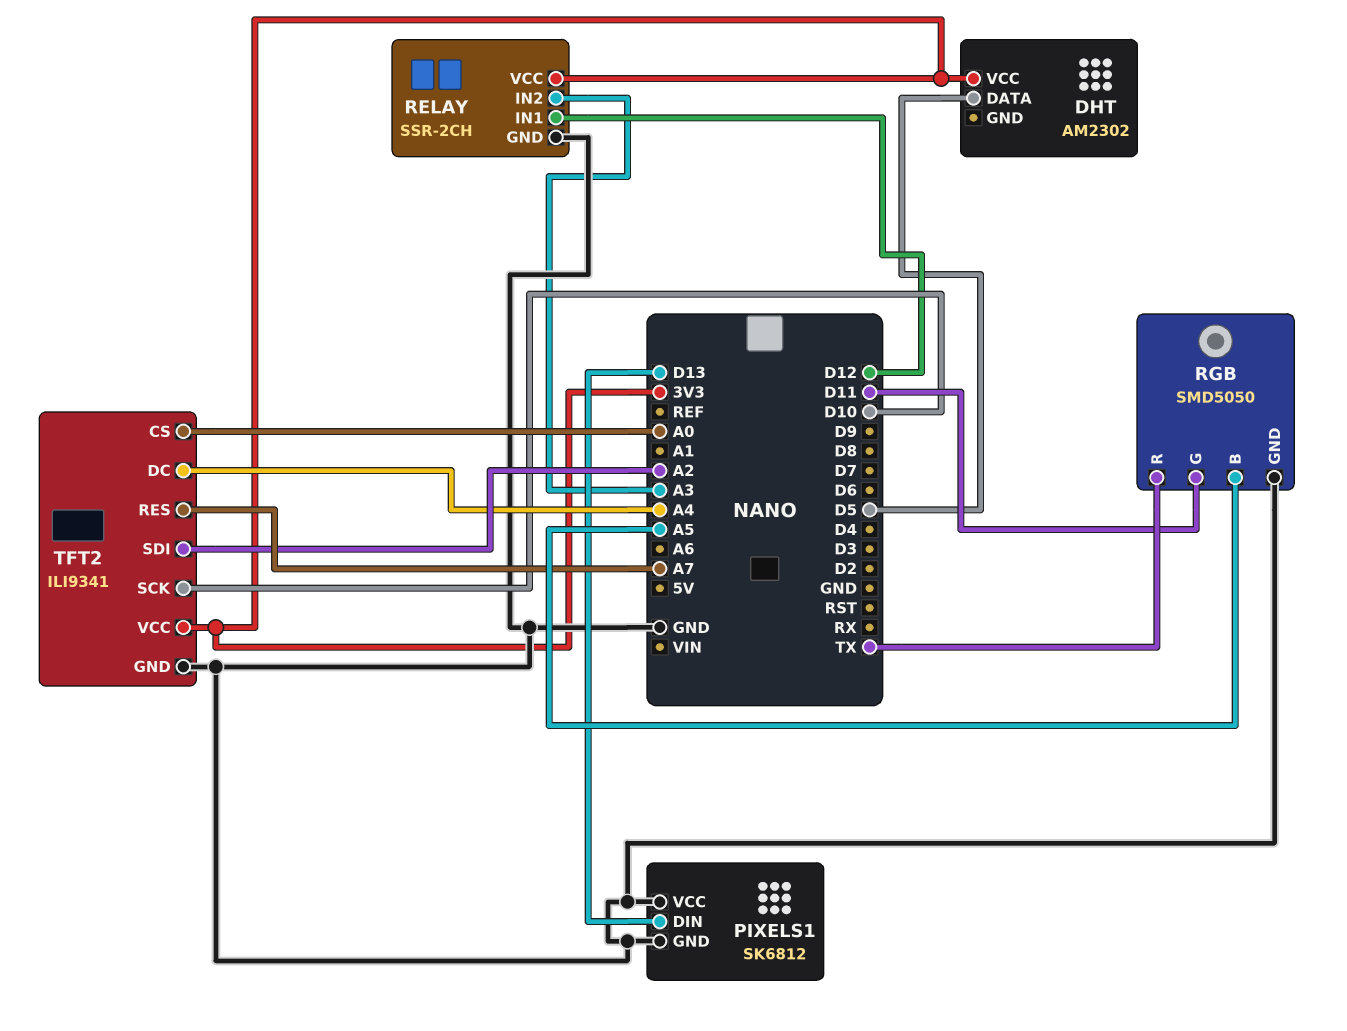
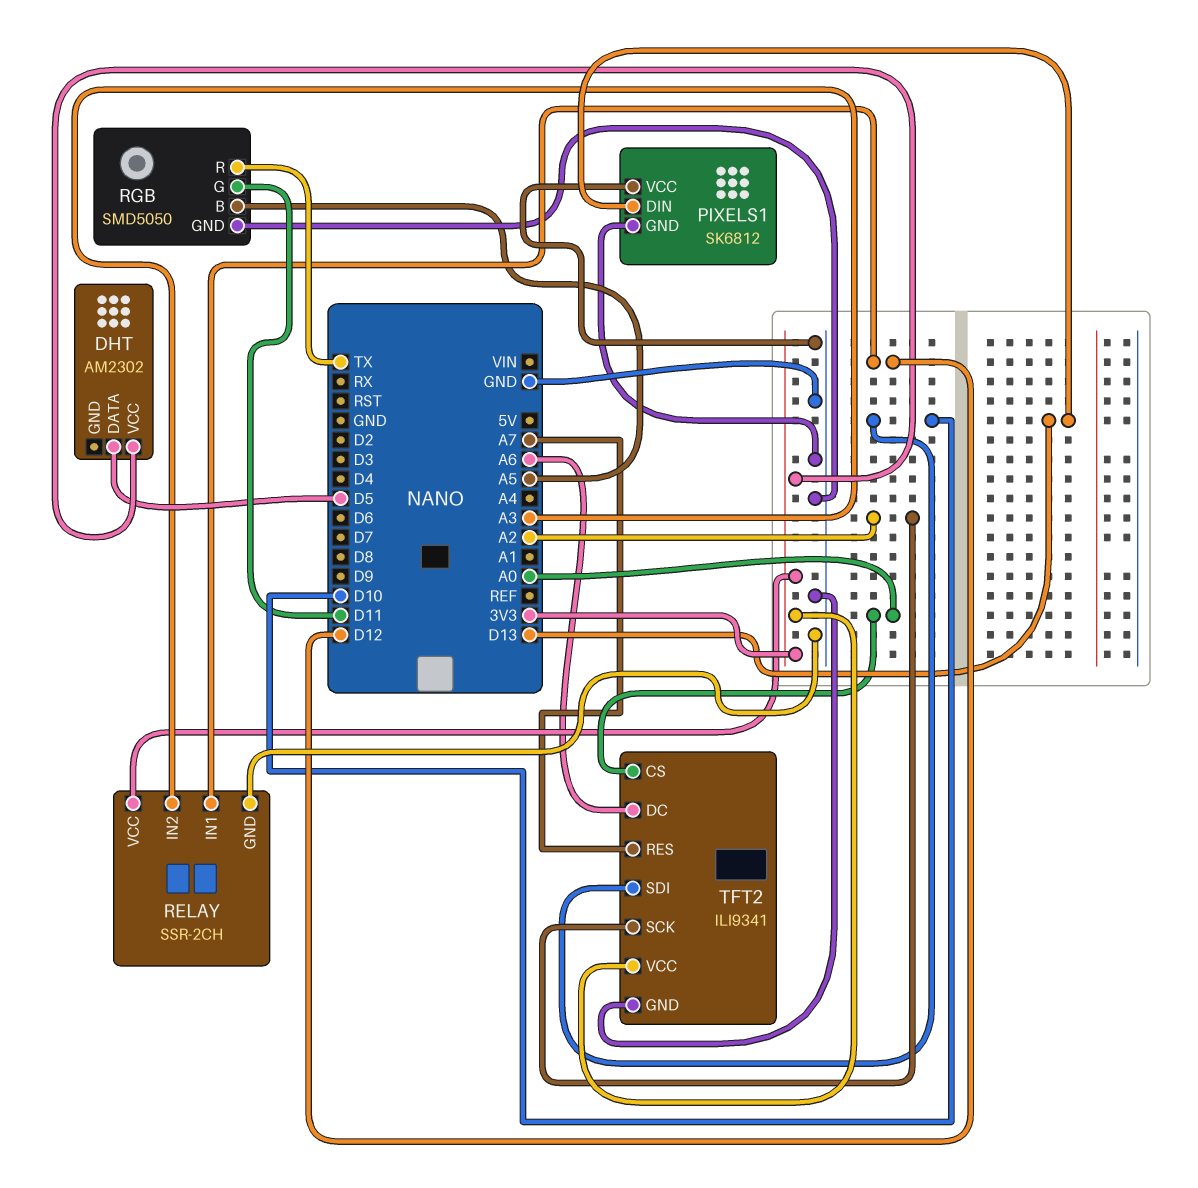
TFT2 pin DC: A4 -> A6
TFT2 pin SCK: D10 -> A2
TFT2 pin SDI: A2 -> D10

